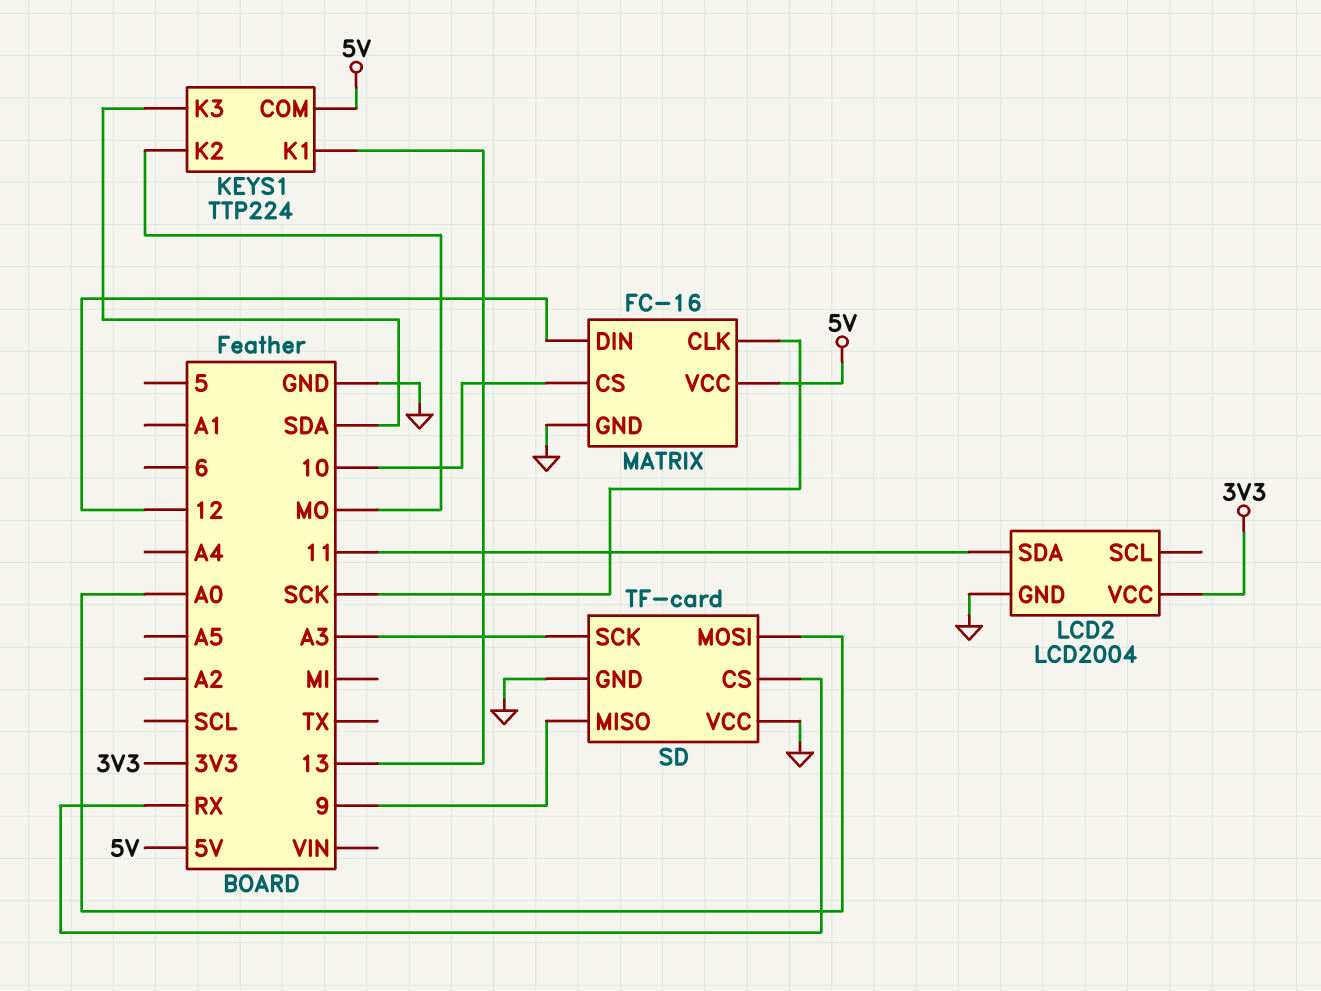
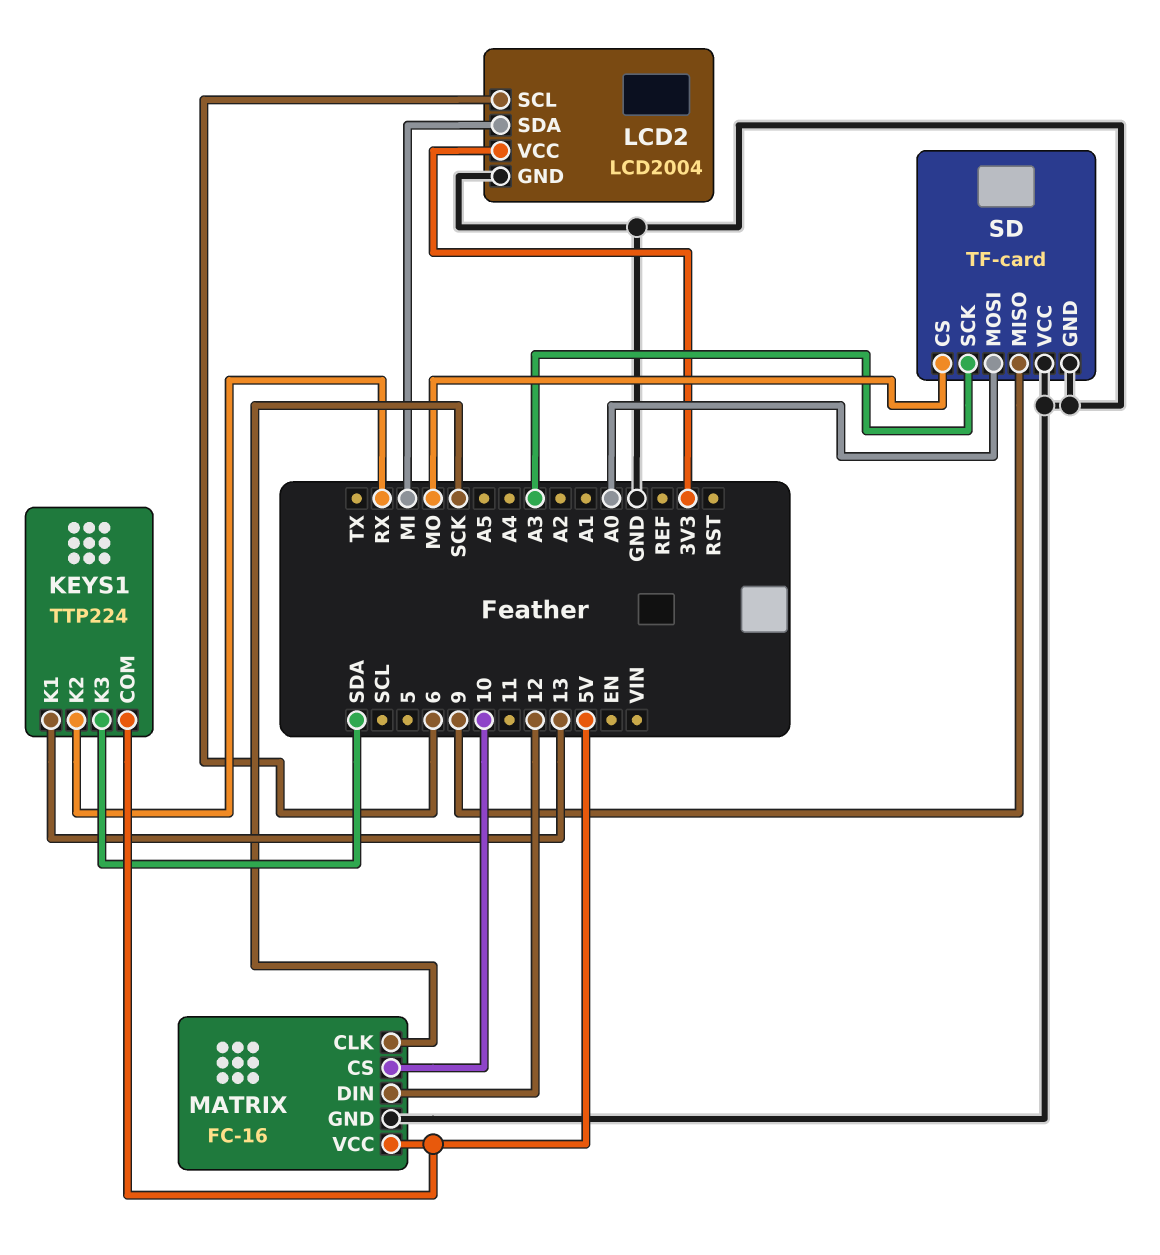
KEYS1 pin K2: MO -> RX
LCD2 pin SCL: none -> 6
LCD2 pin SDA: 11 -> MI
SD pin CS: RX -> MO

